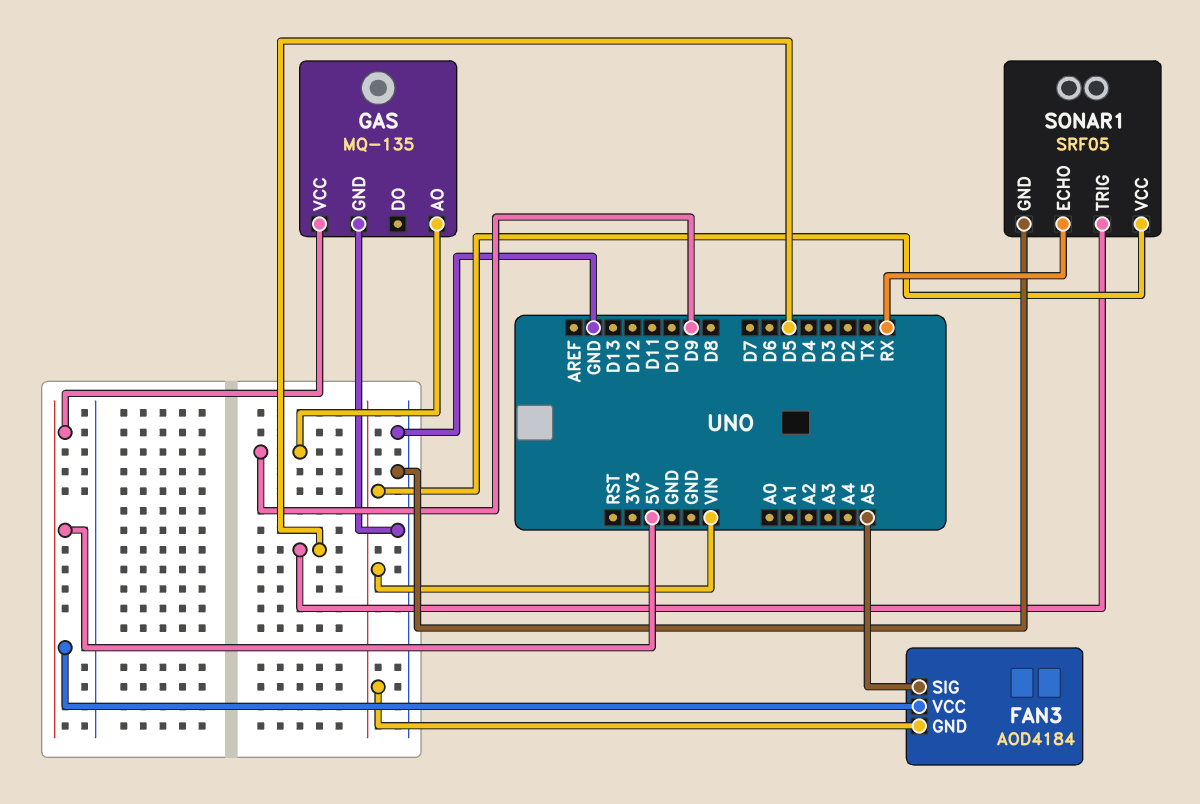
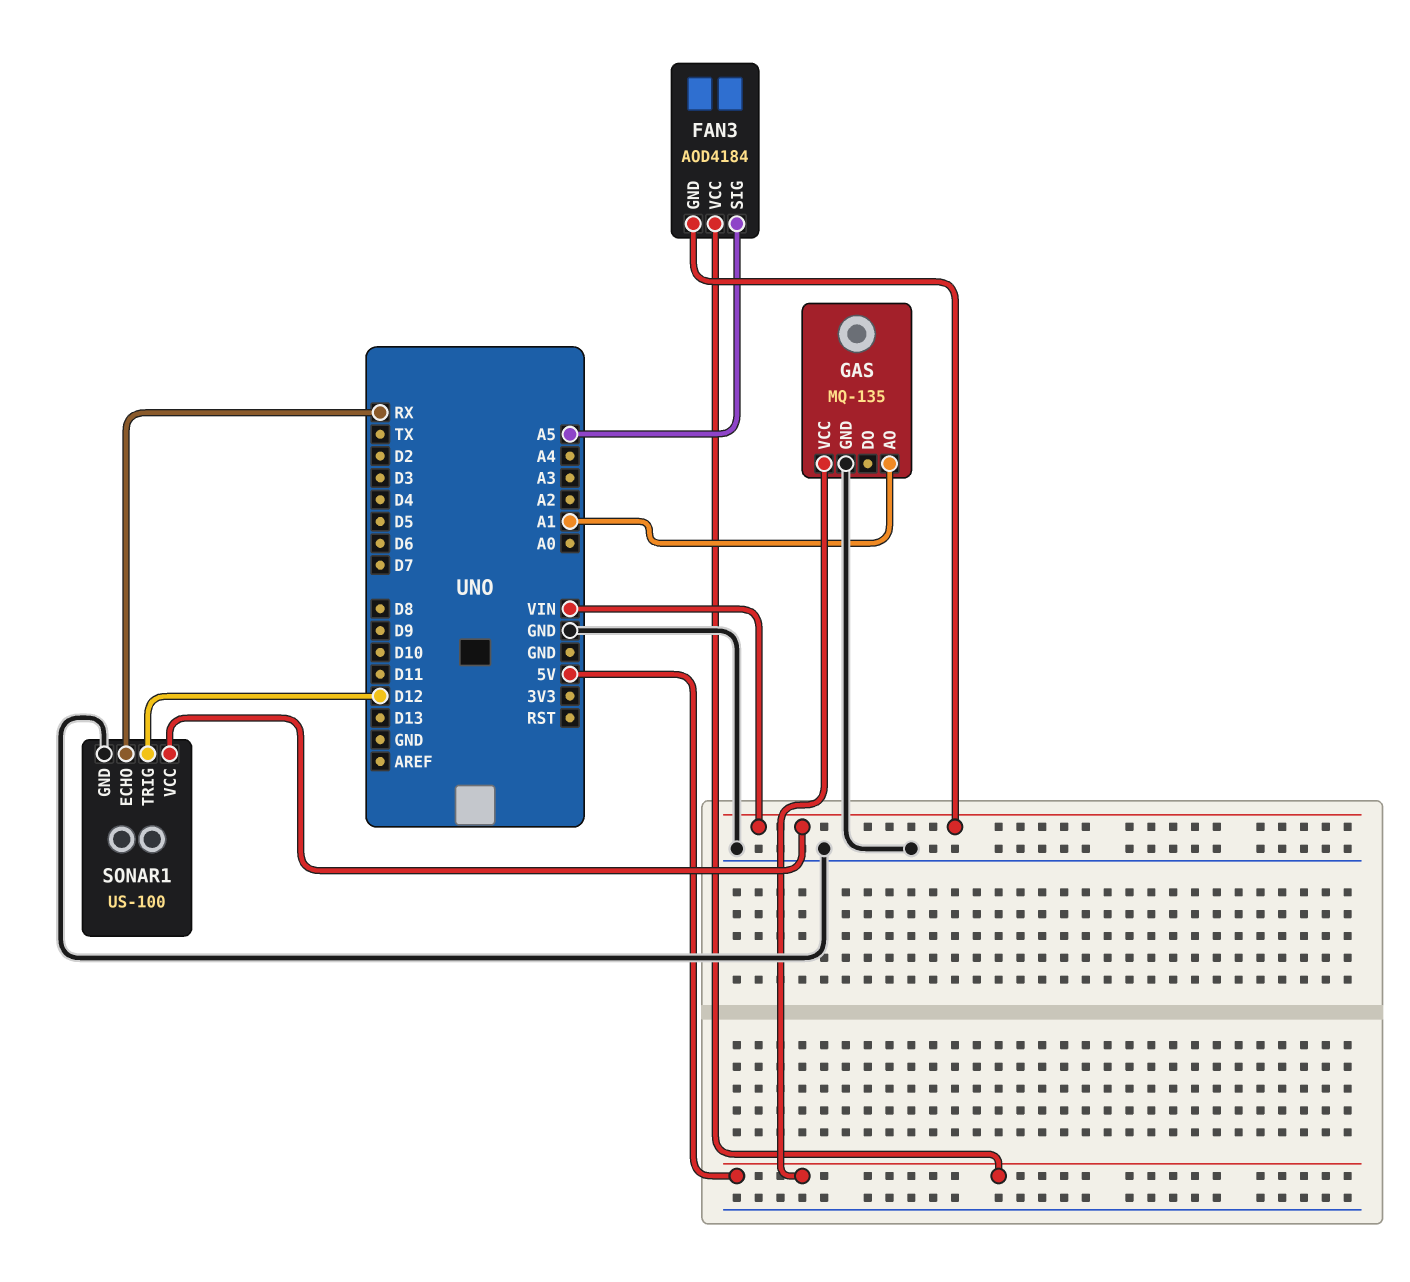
GAS pin AO: D9 -> A1
SONAR1: SRF05 -> US-100
SONAR1 pin TRIG: D5 -> D12

